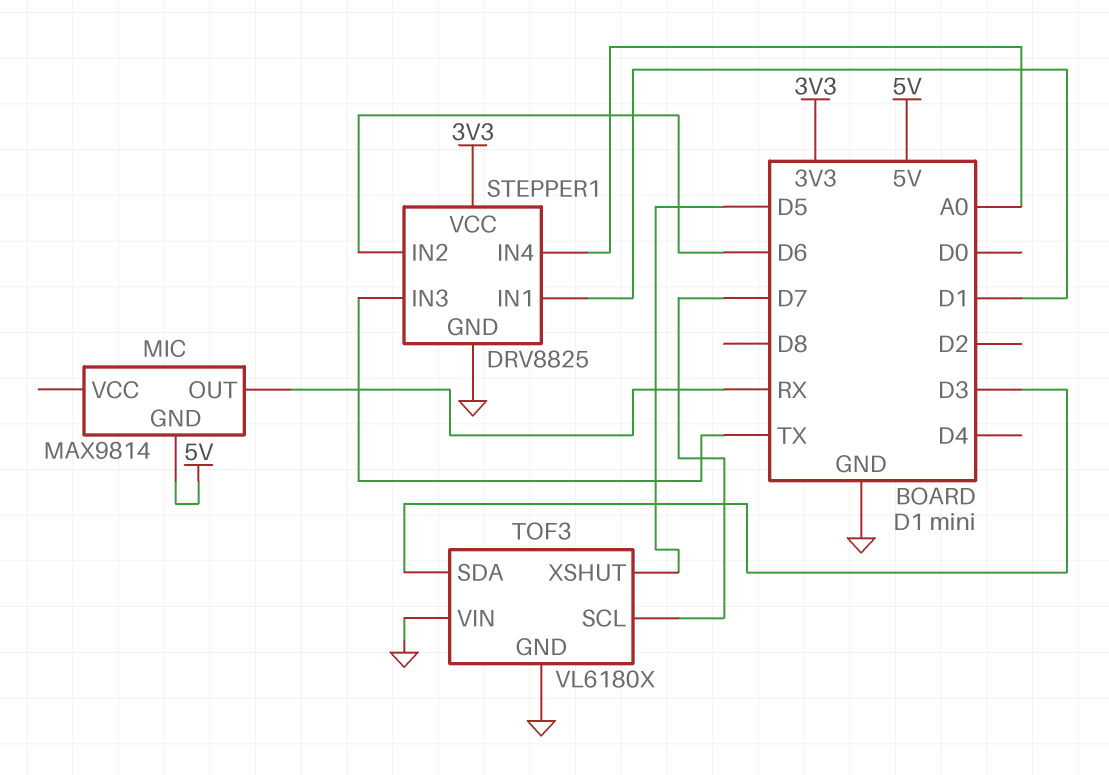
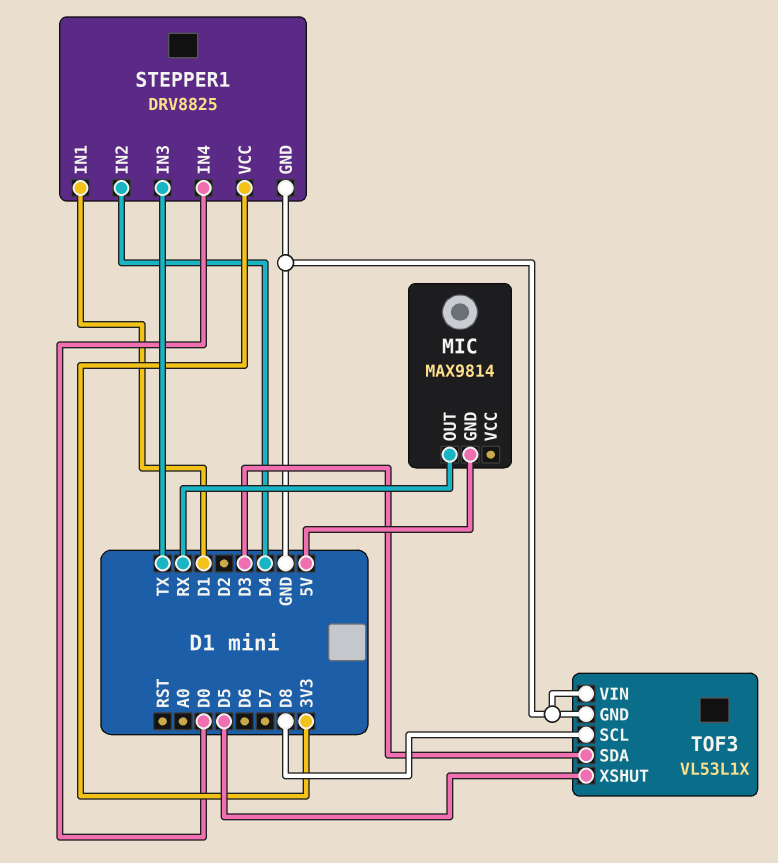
STEPPER1 pin IN2: D6 -> D4
STEPPER1 pin IN4: A0 -> D0
TOF3: VL6180X -> VL53L1X
TOF3 pin SCL: D7 -> D8

